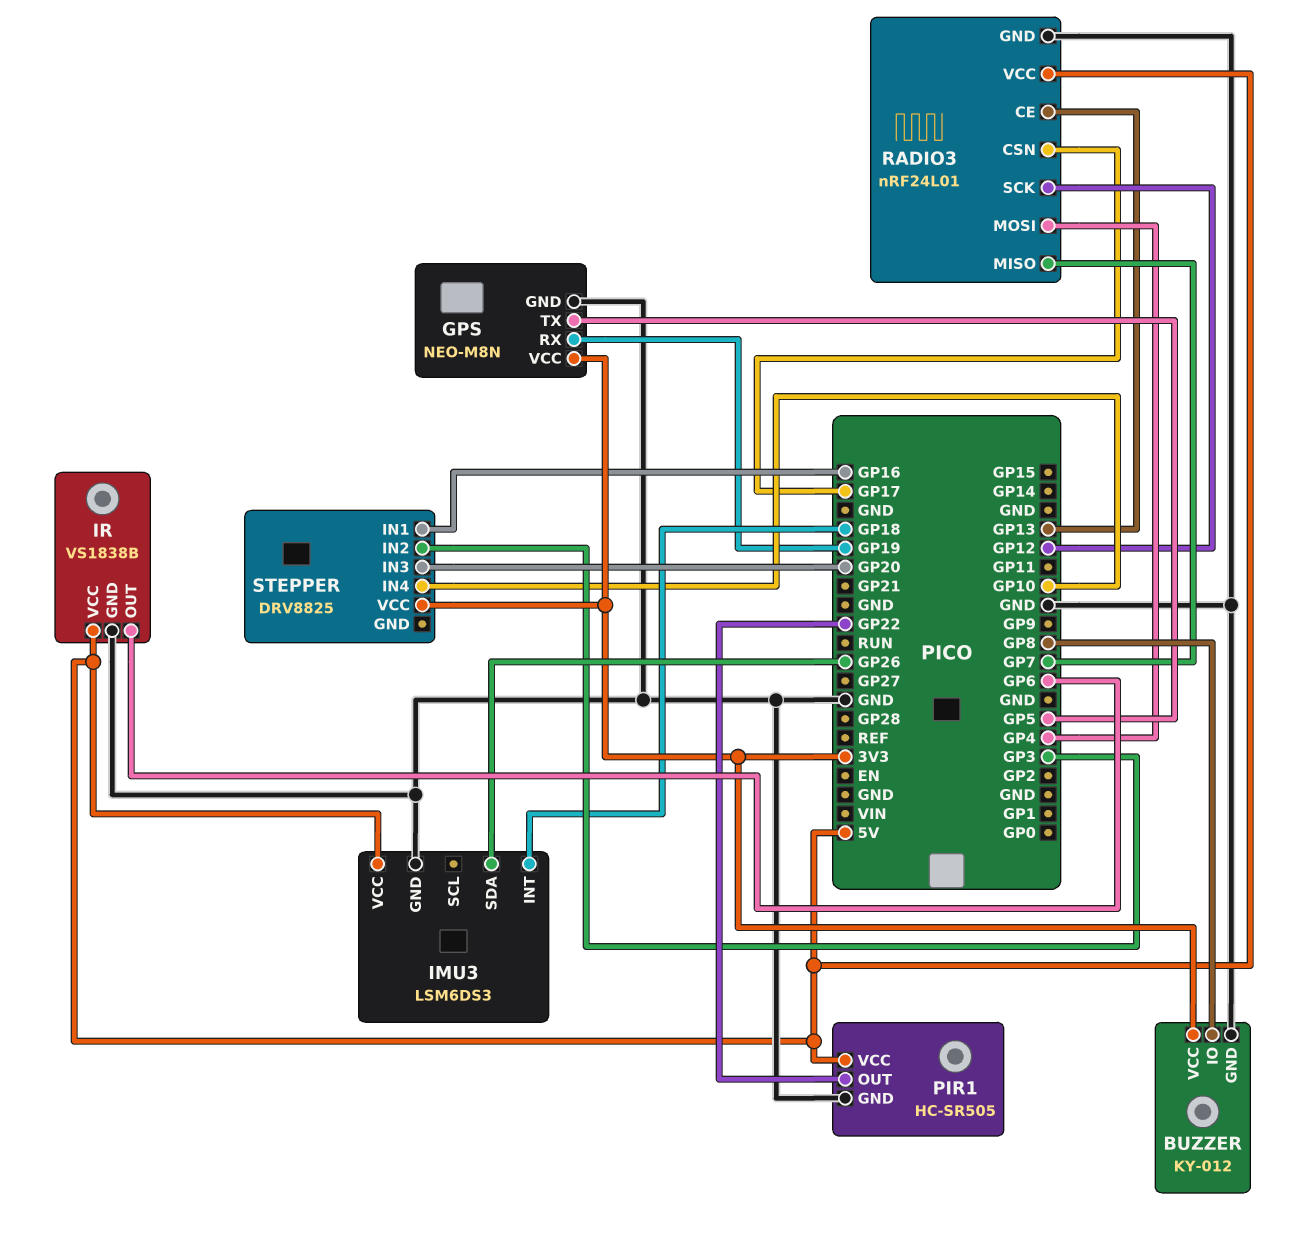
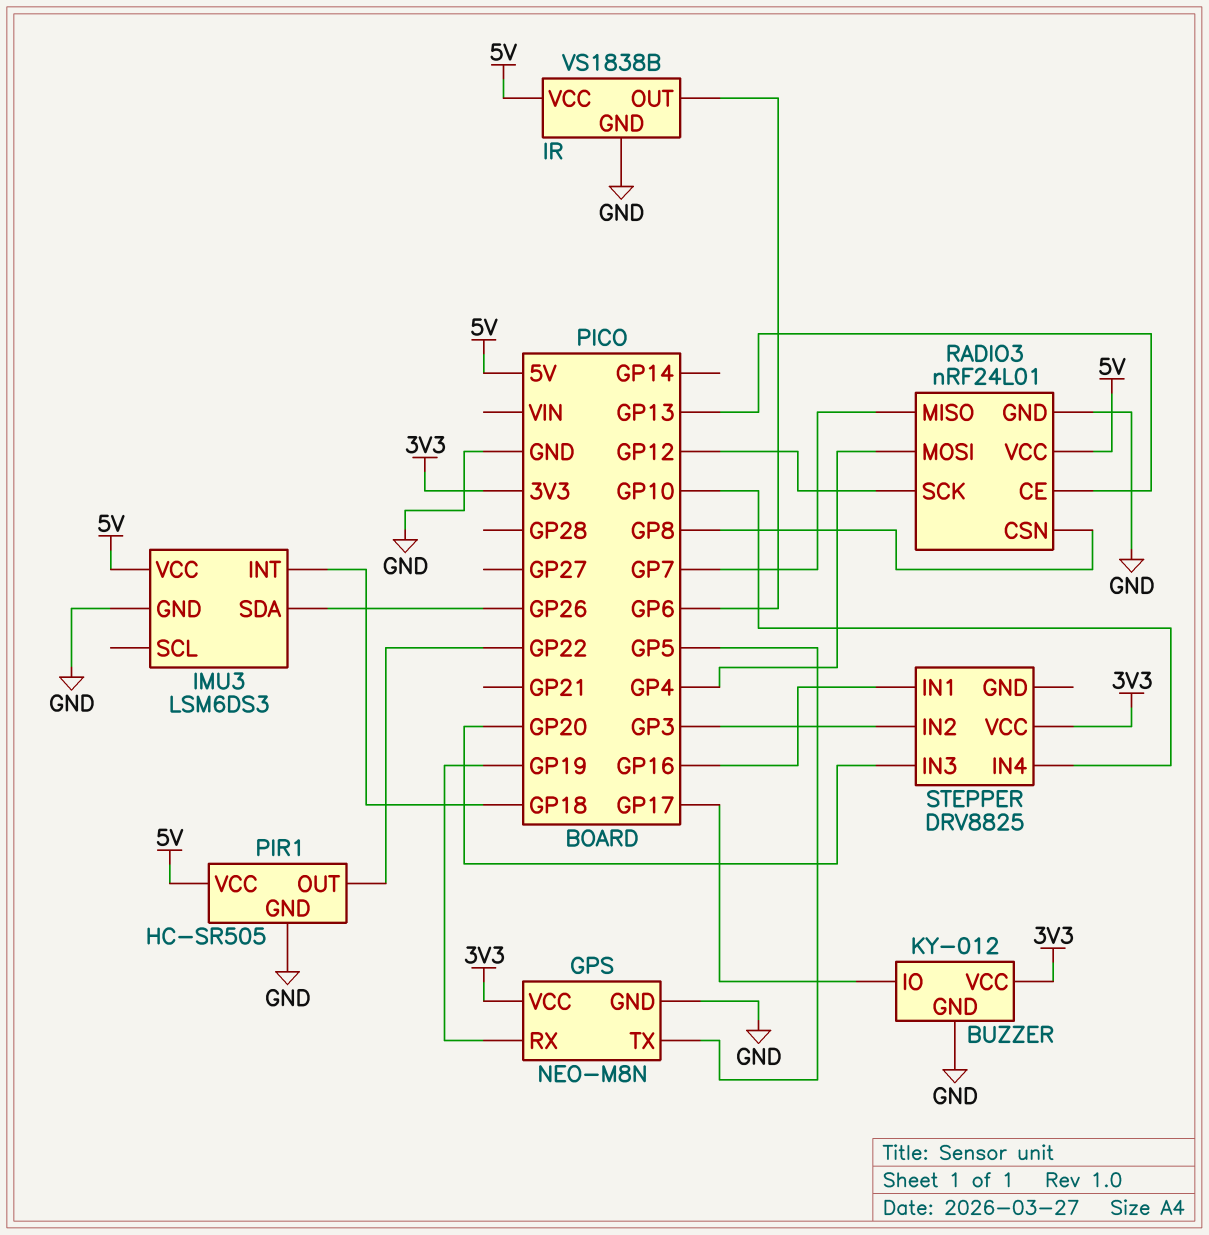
BUZZER pin IO: GP8 -> GP17
RADIO3 pin CSN: GP17 -> GP8

